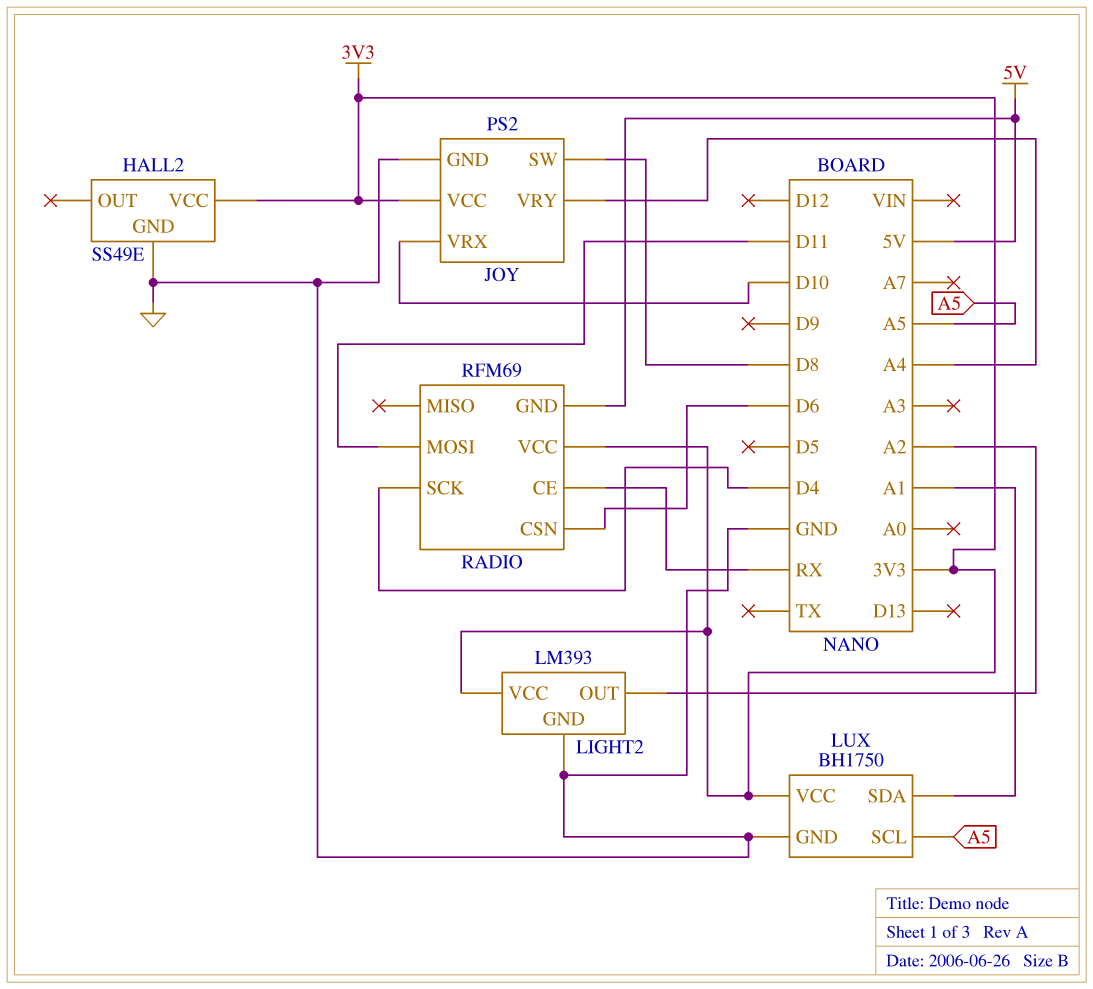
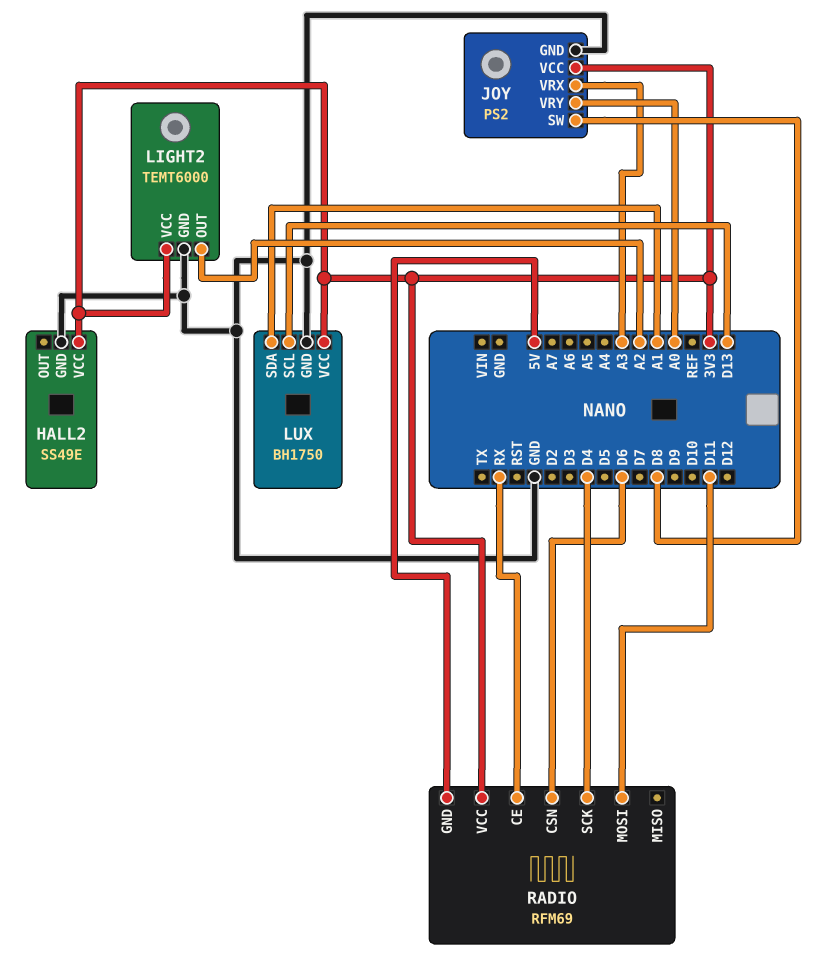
JOY pin VRX: D10 -> A3
JOY pin VRY: A4 -> A0
LIGHT2: LM393 -> TEMT6000
LUX pin SCL: A5 -> D13

